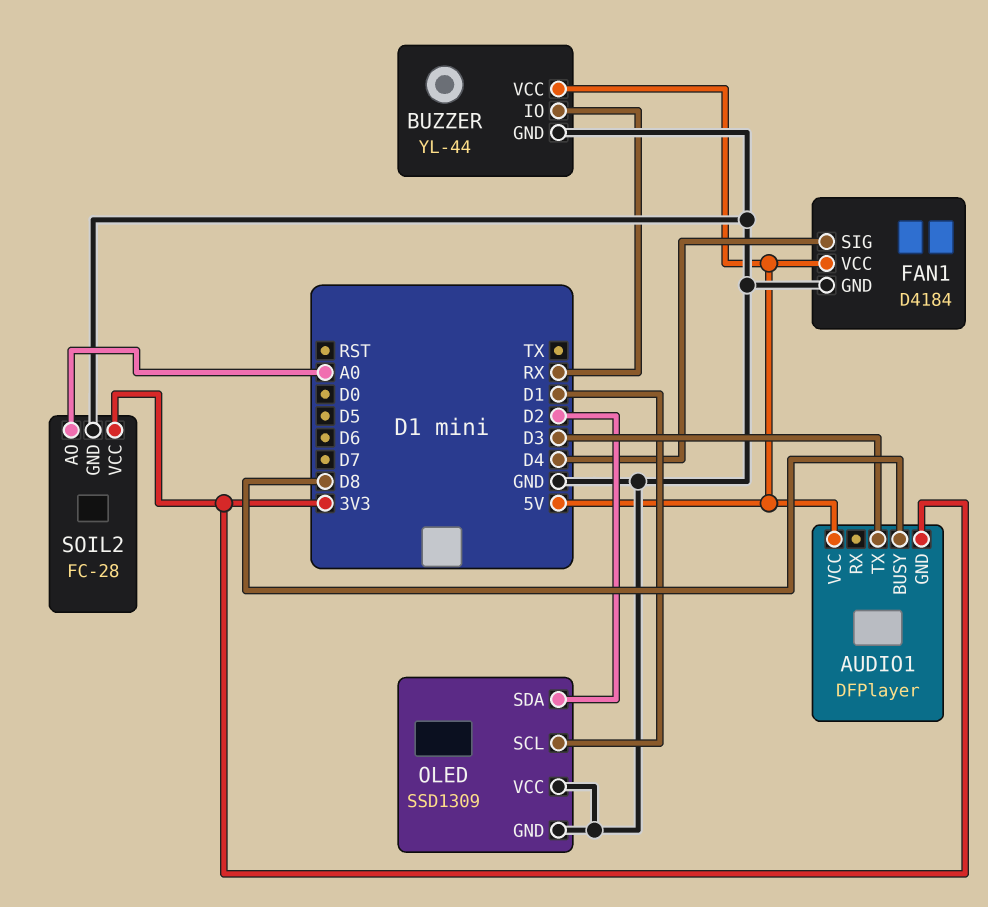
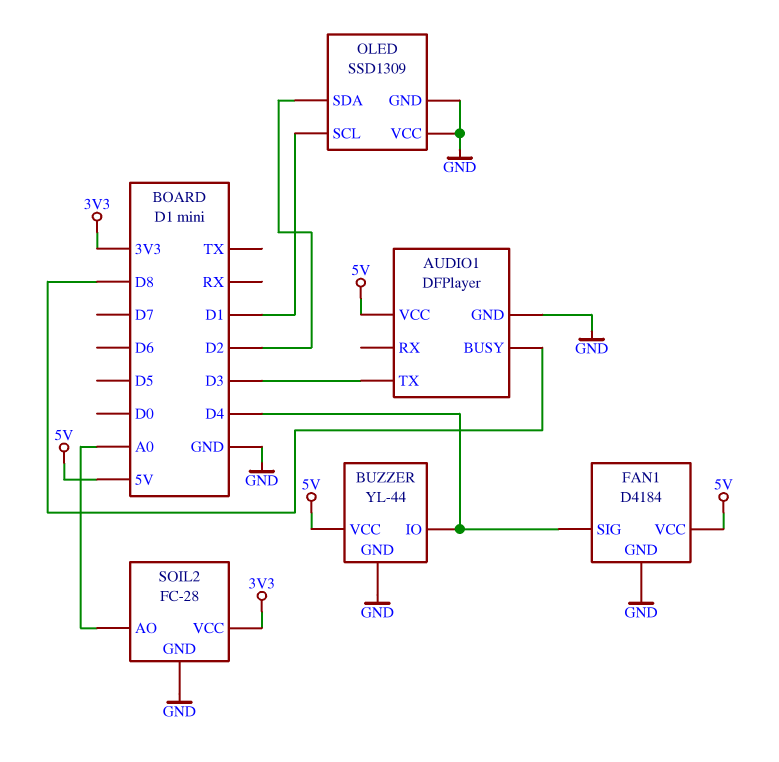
AUDIO1 pin GND: 3V3 -> GND
BUZZER pin IO: RX -> D4

